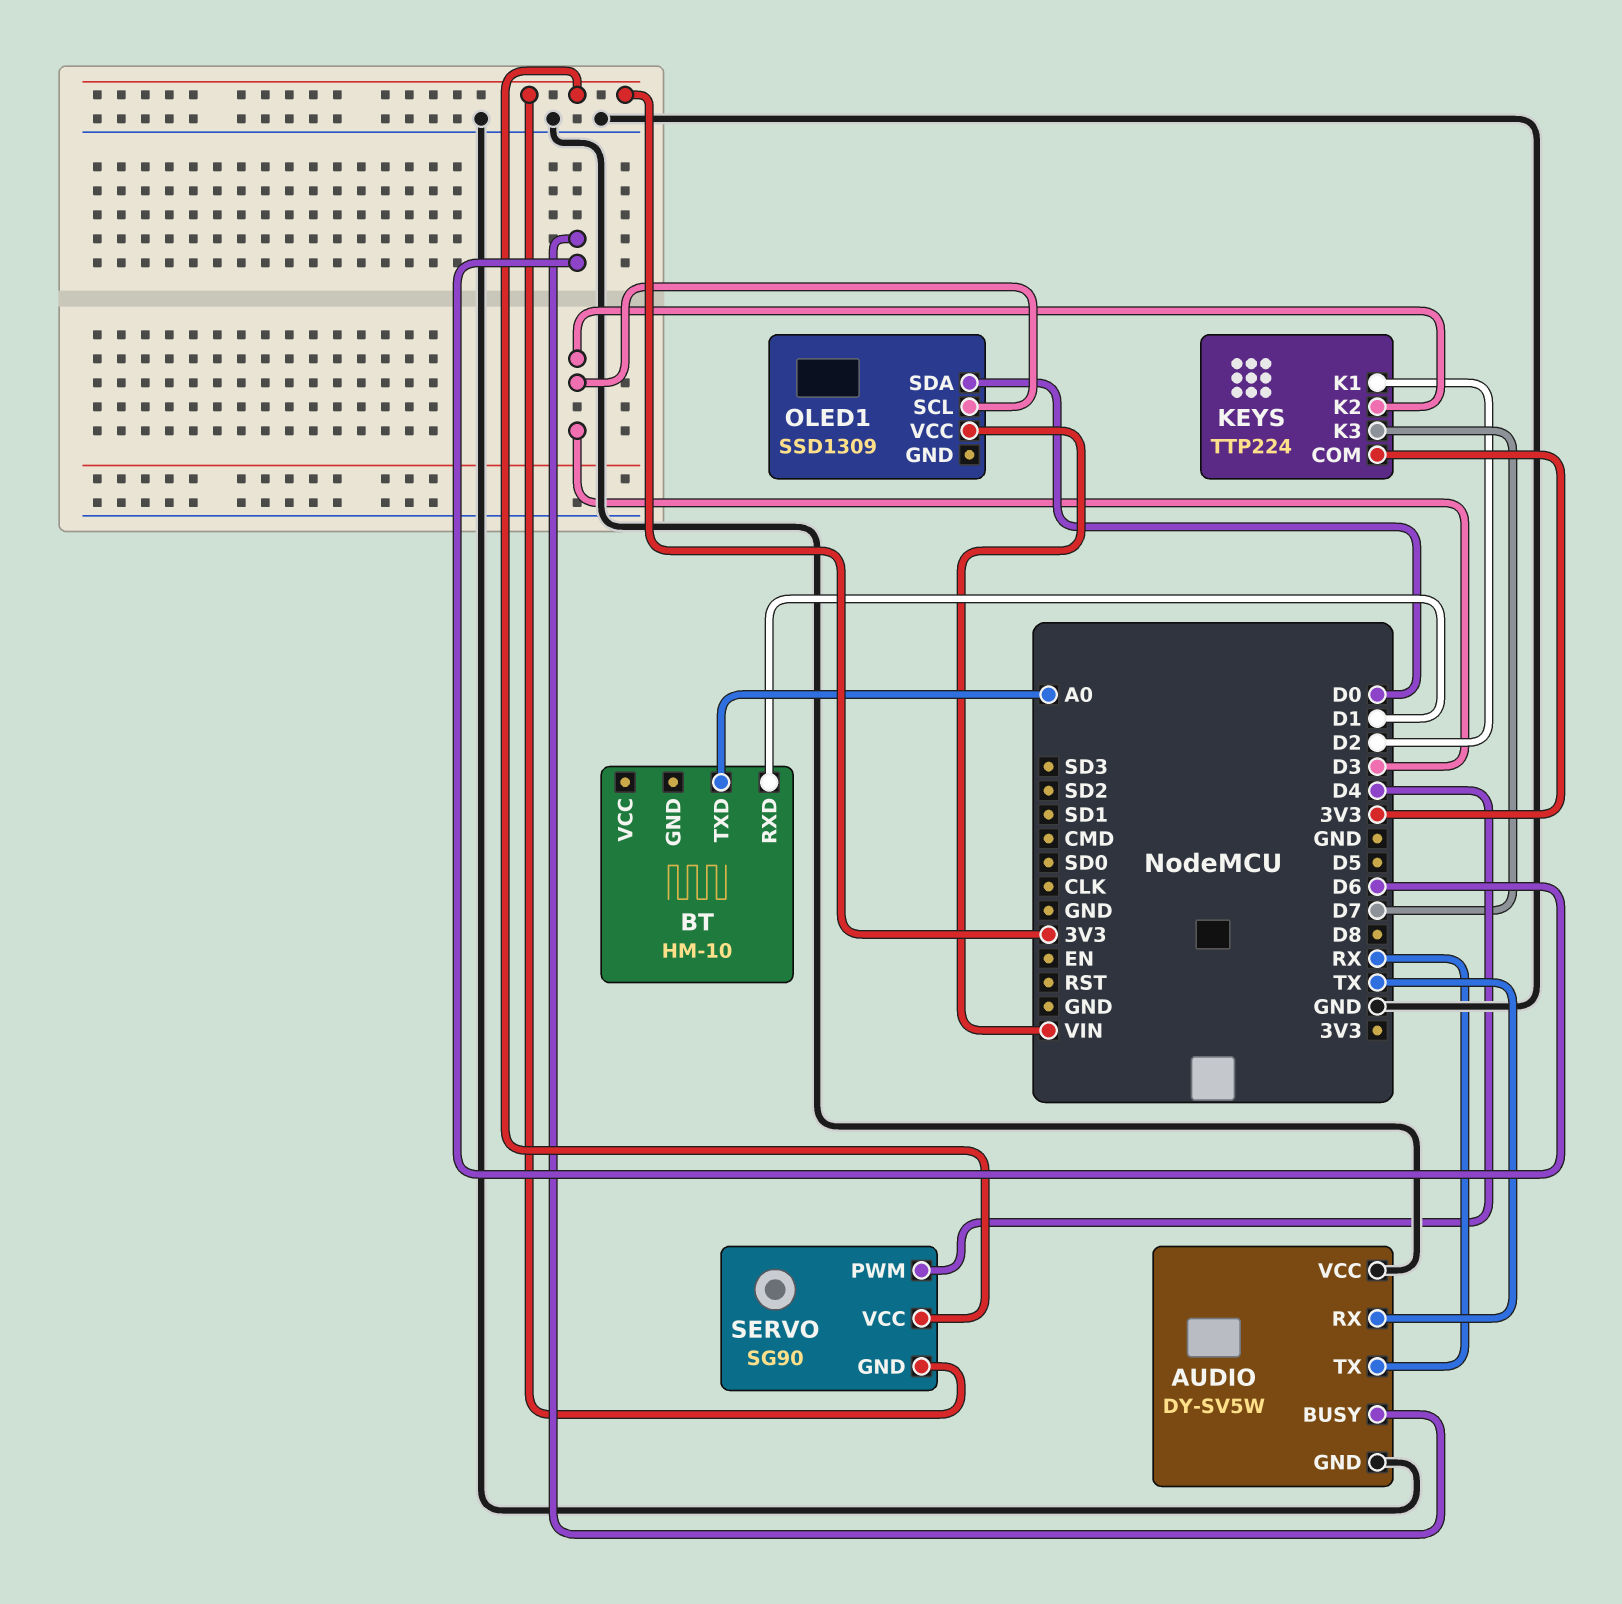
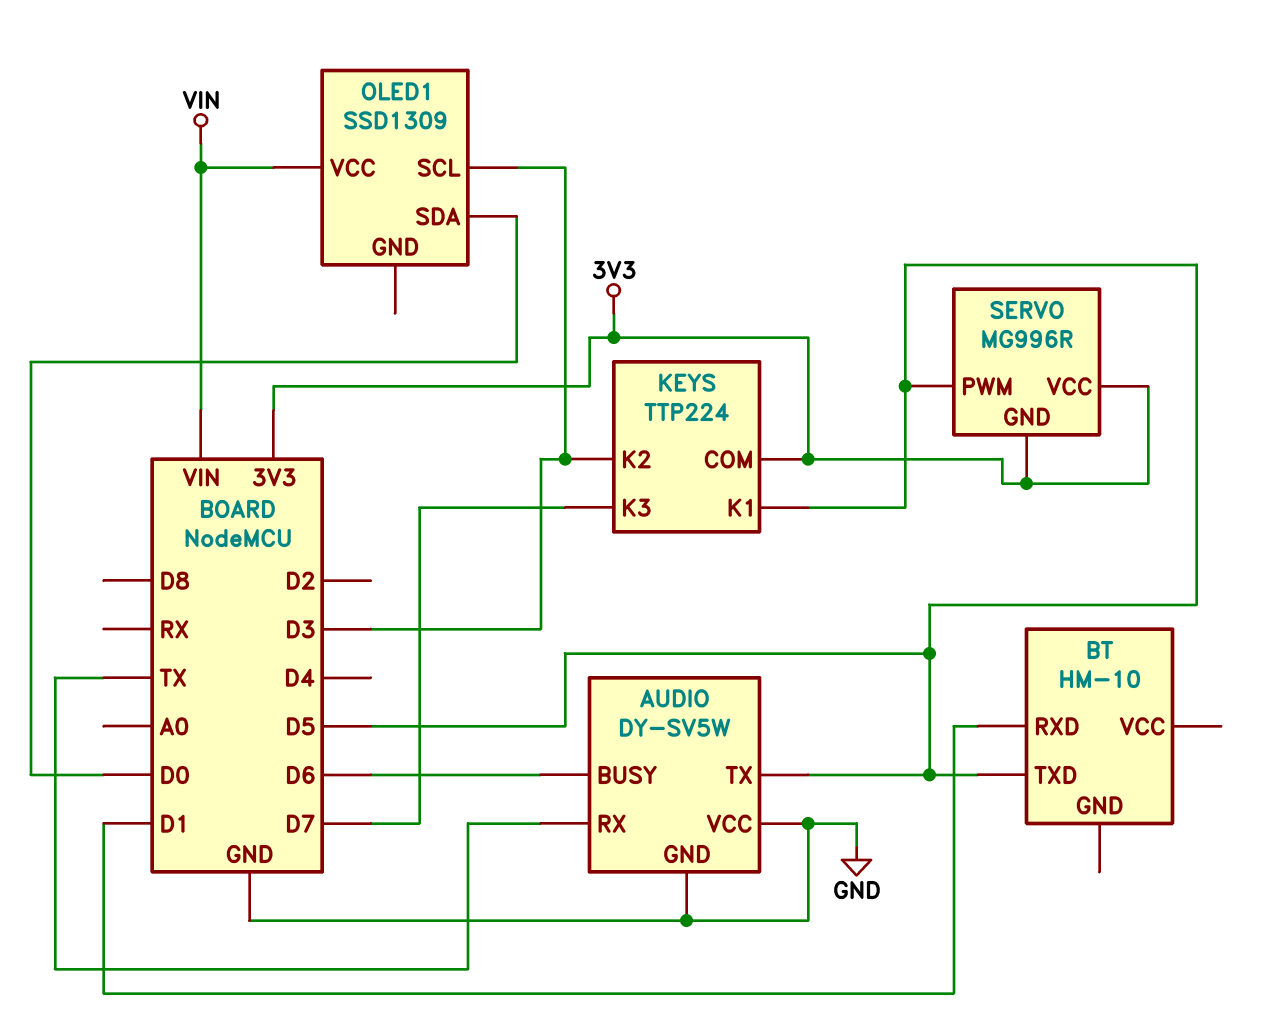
AUDIO pin TX: RX -> D5
BT pin TXD: A0 -> D5
KEYS pin K1: D2 -> D5
SERVO: SG90 -> MG996R
SERVO pin PWM: D4 -> D5

